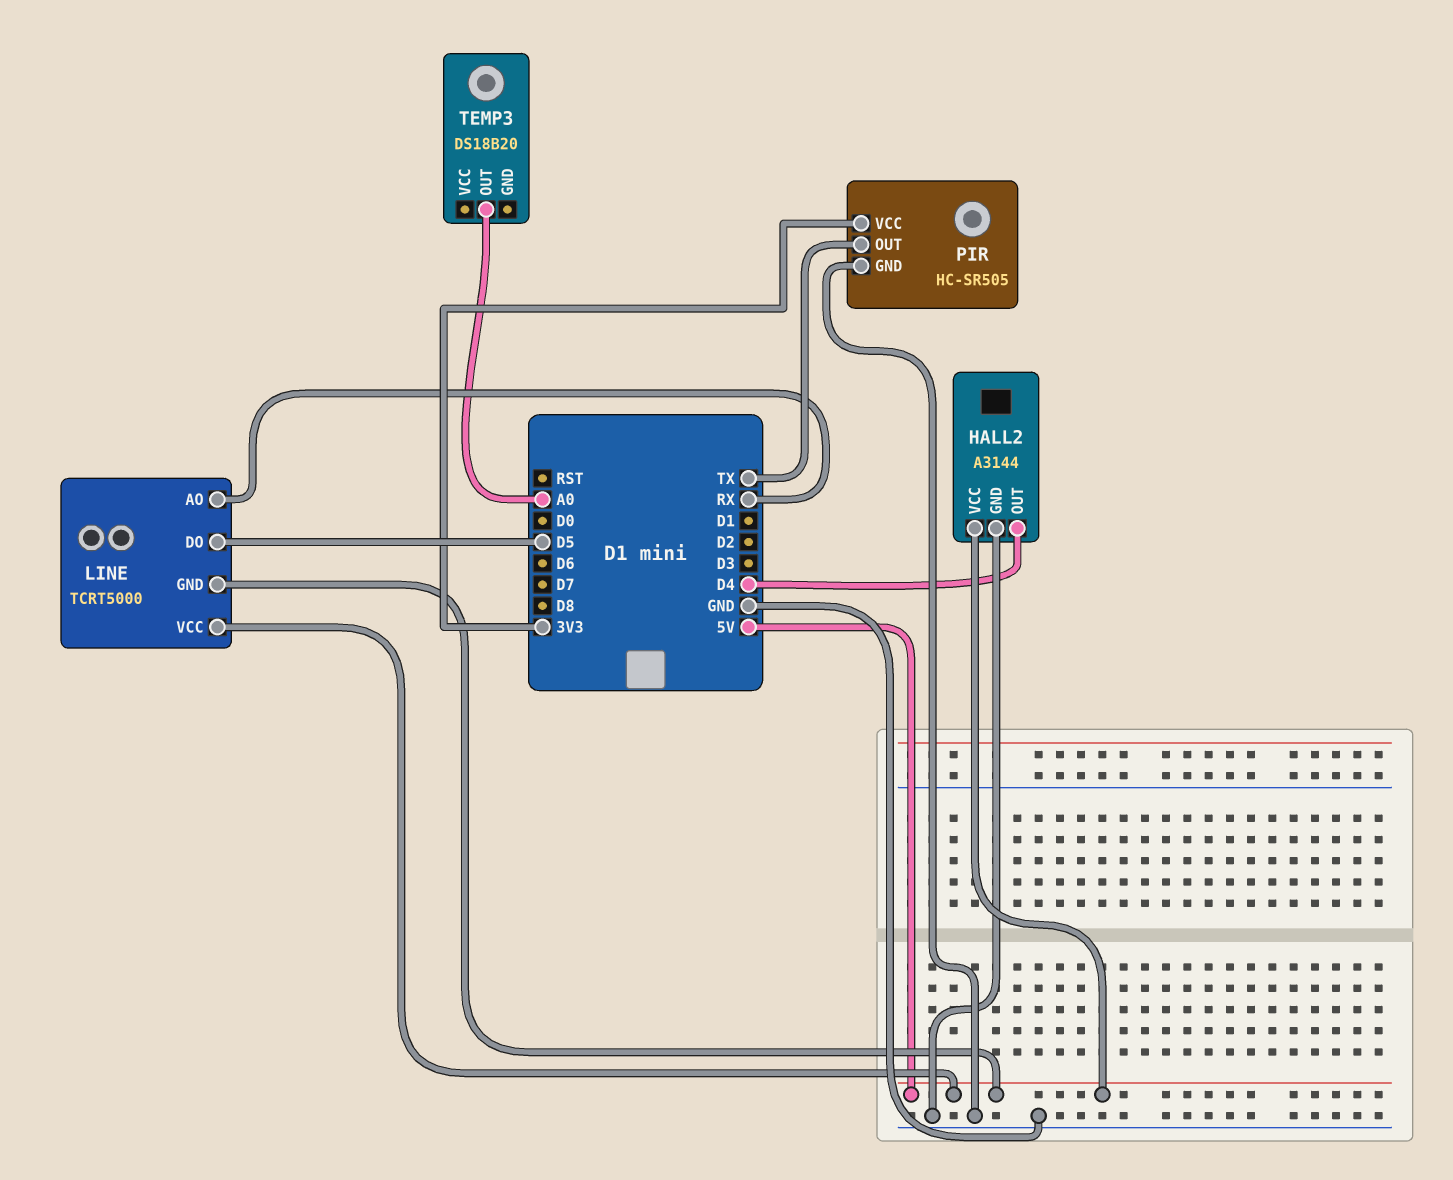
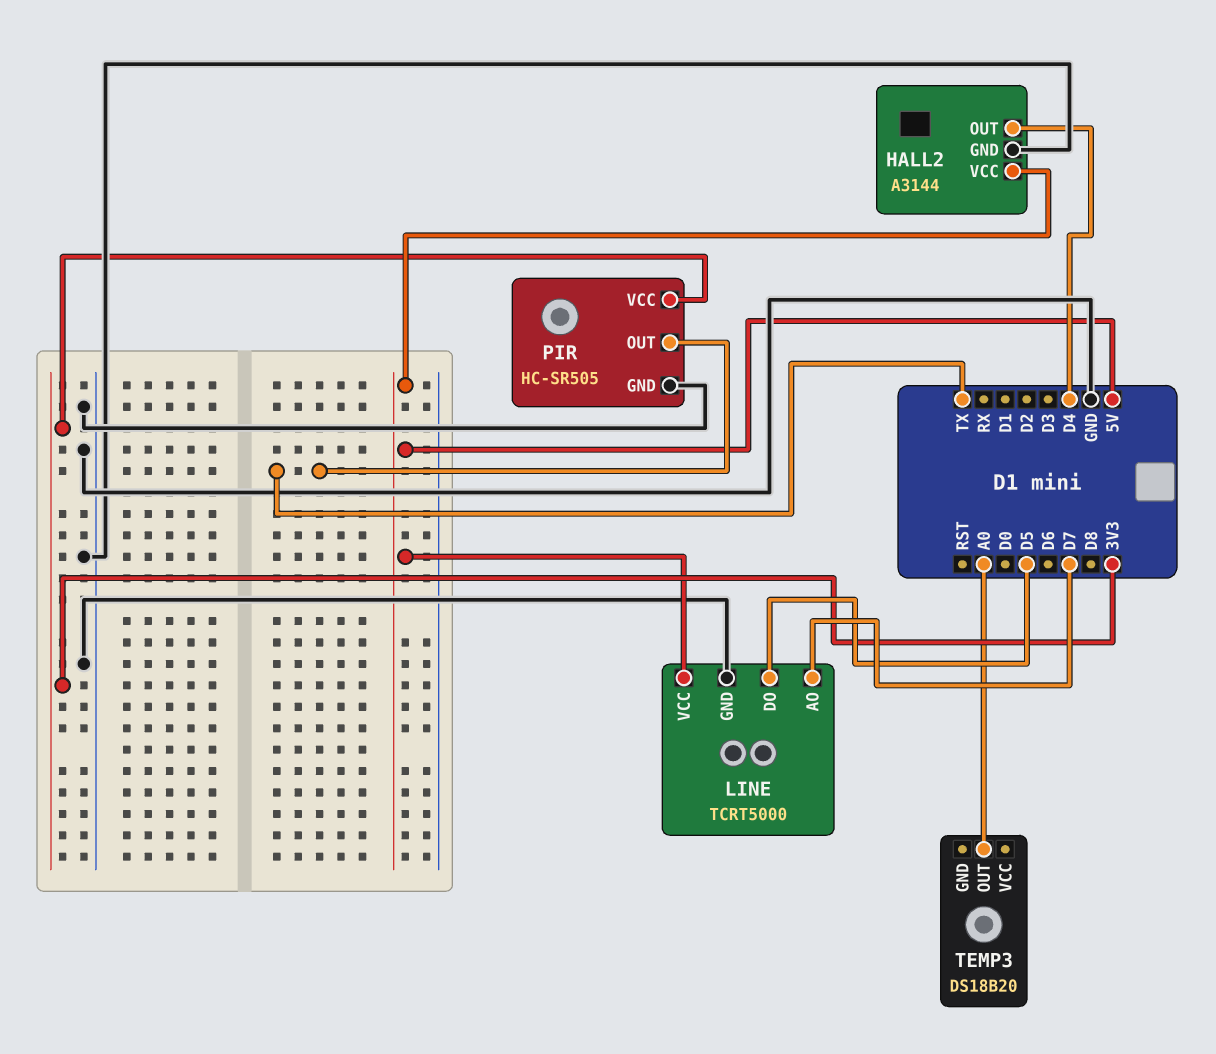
LINE pin AO: RX -> D7
LINE pin GND: 5V -> GND

